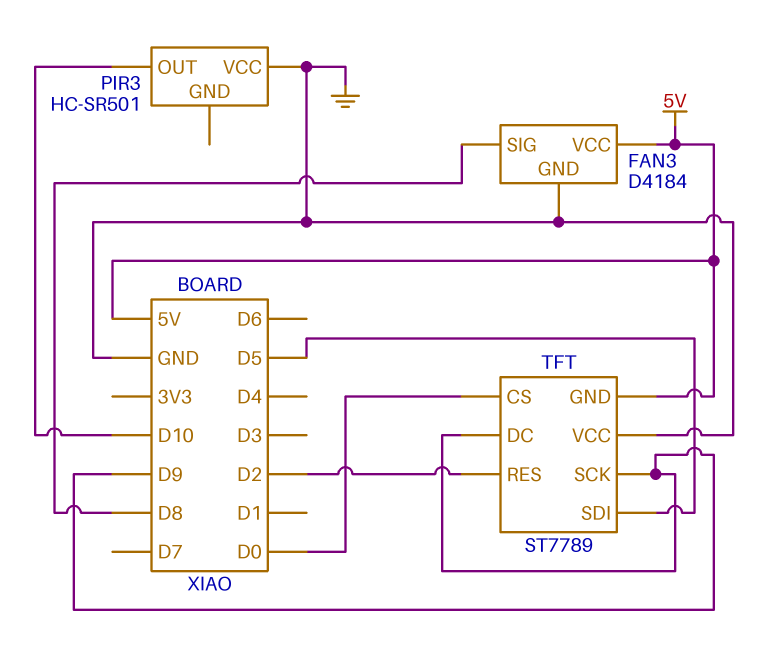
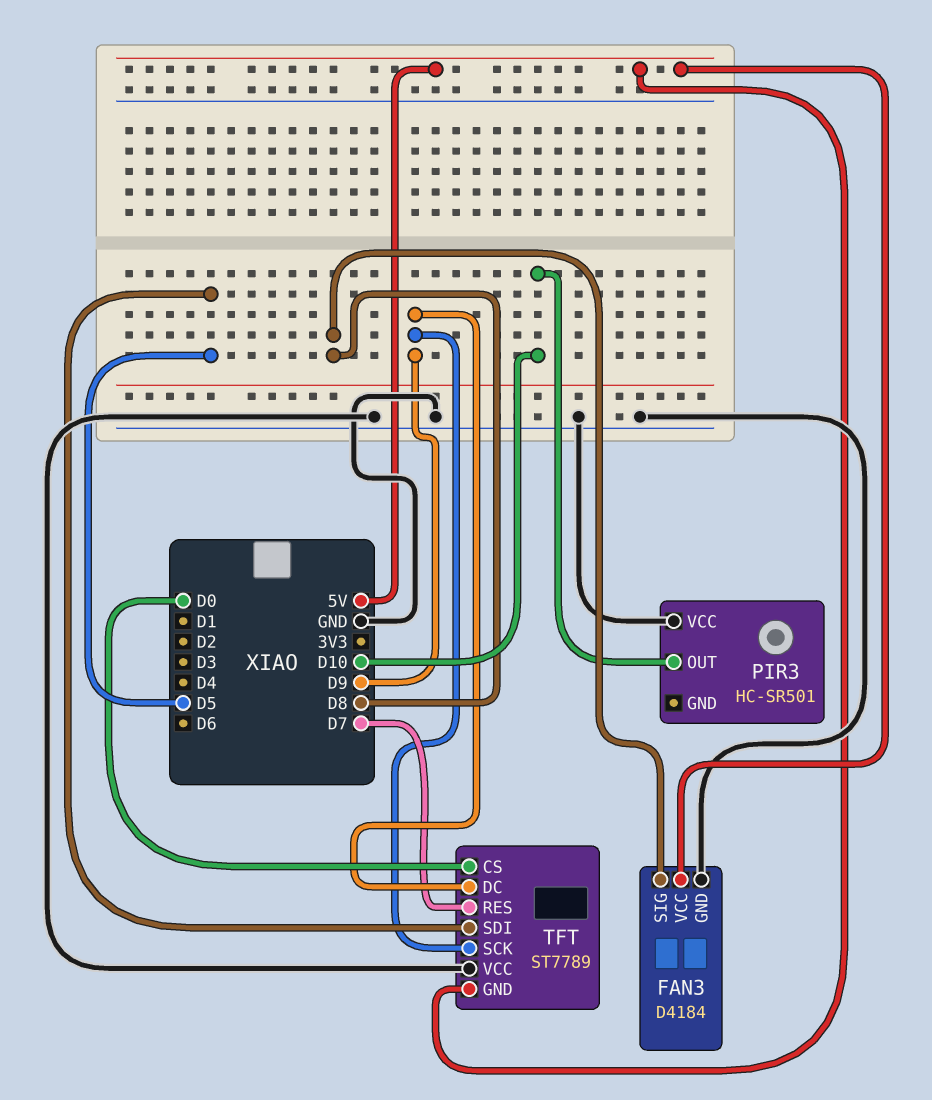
TFT pin RES: D2 -> D7

